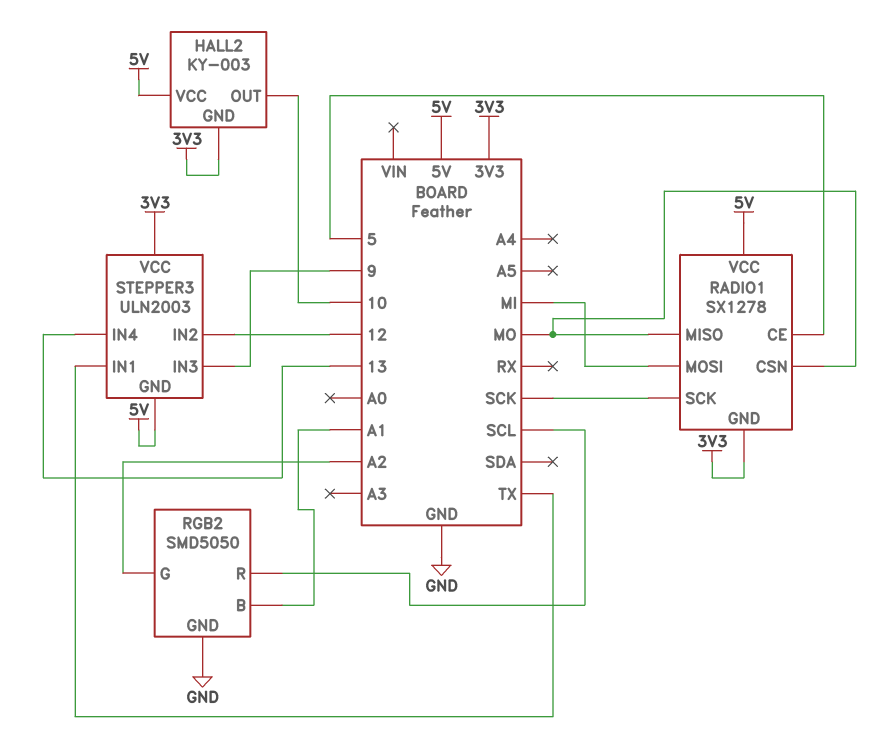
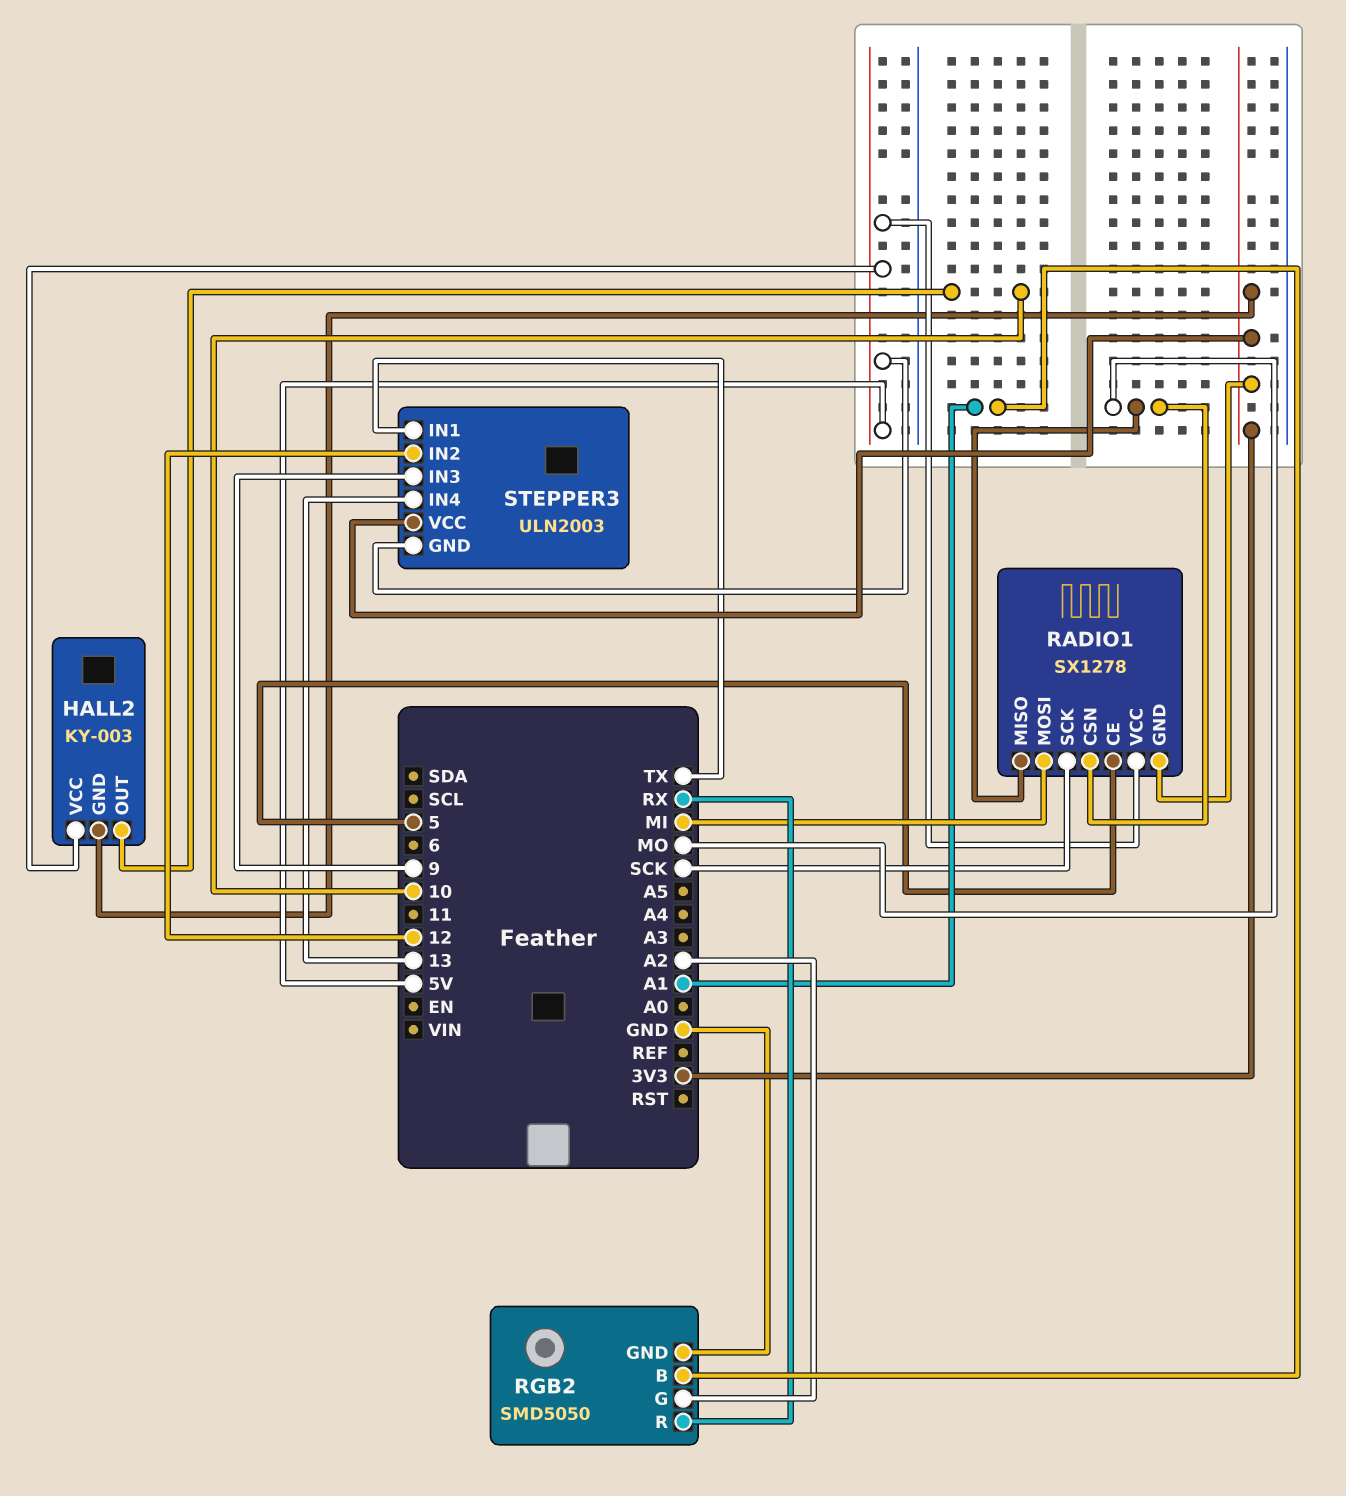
RGB2 pin R: SCL -> RX

